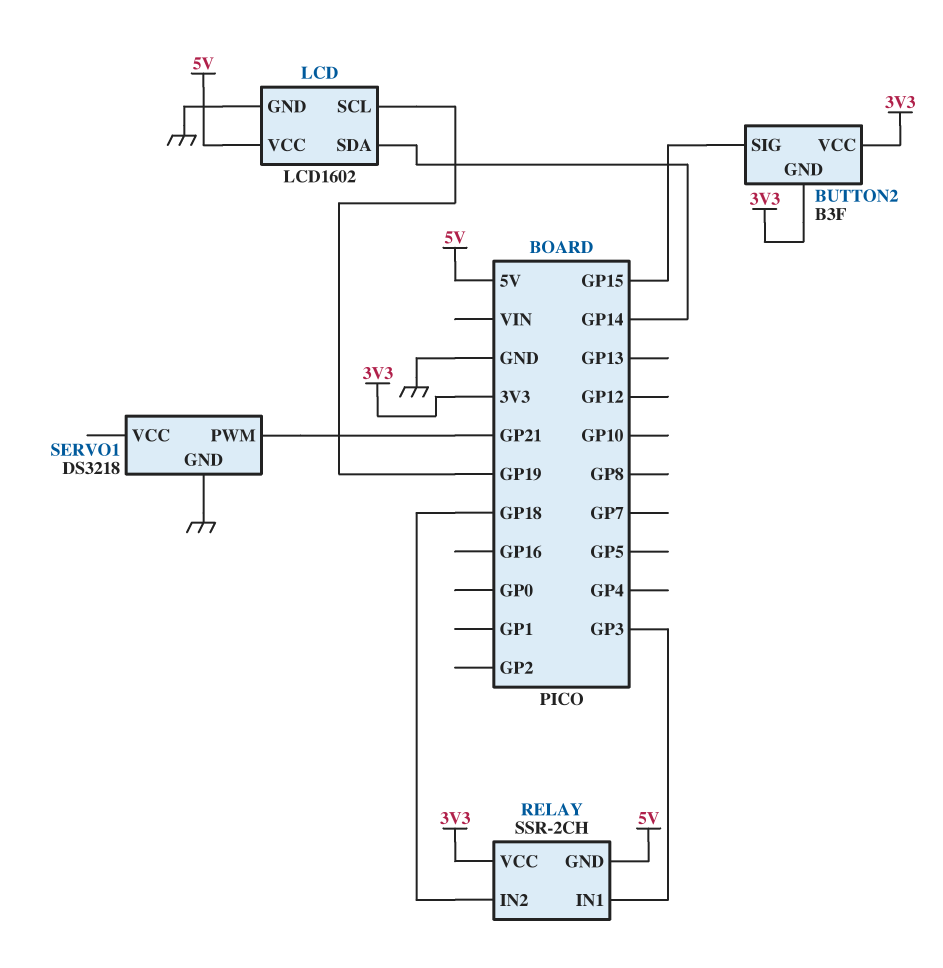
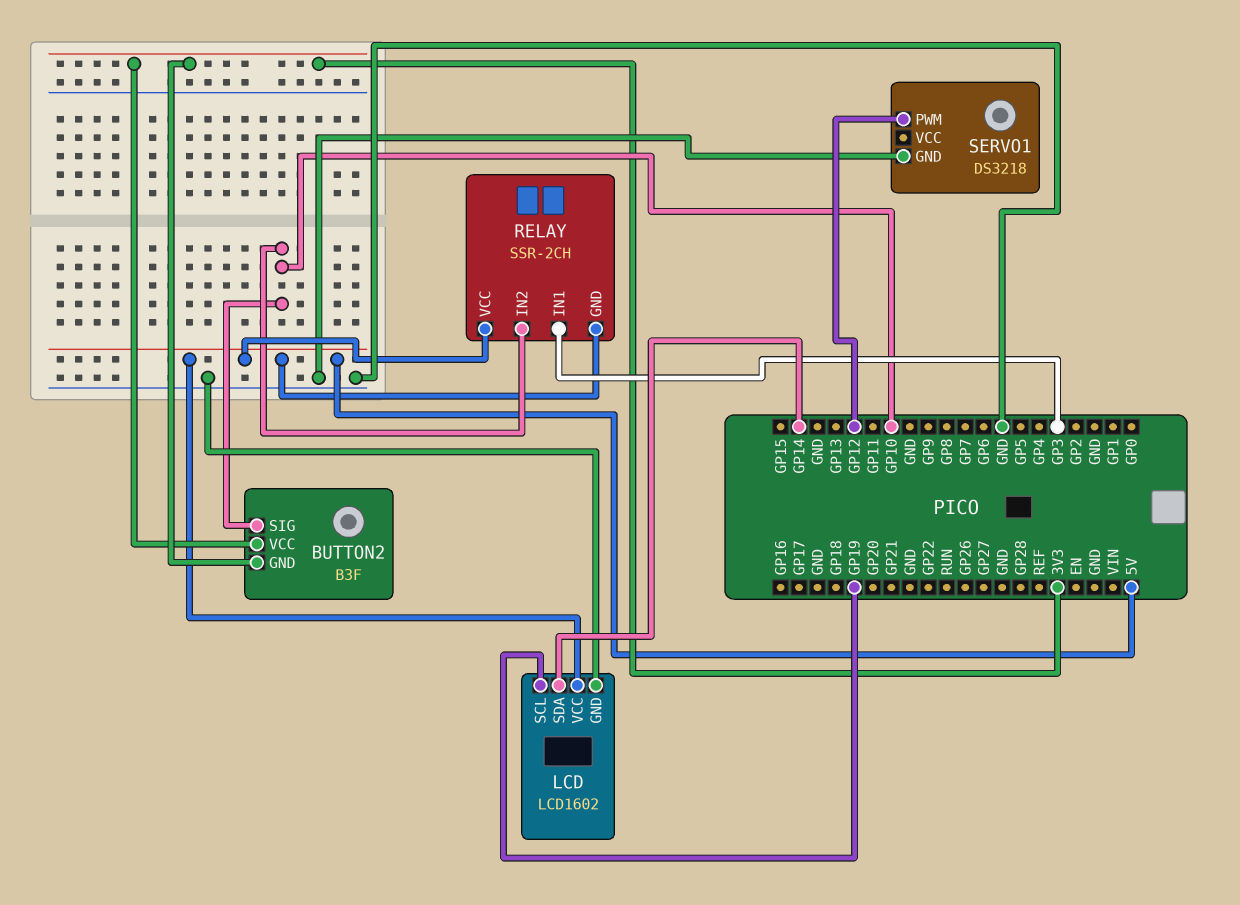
BUTTON2 pin SIG: GP15 -> GP10
RELAY pin IN2: GP18 -> GP10
RELAY pin VCC: 3V3 -> 5V
SERVO1 pin PWM: GP21 -> GP12

